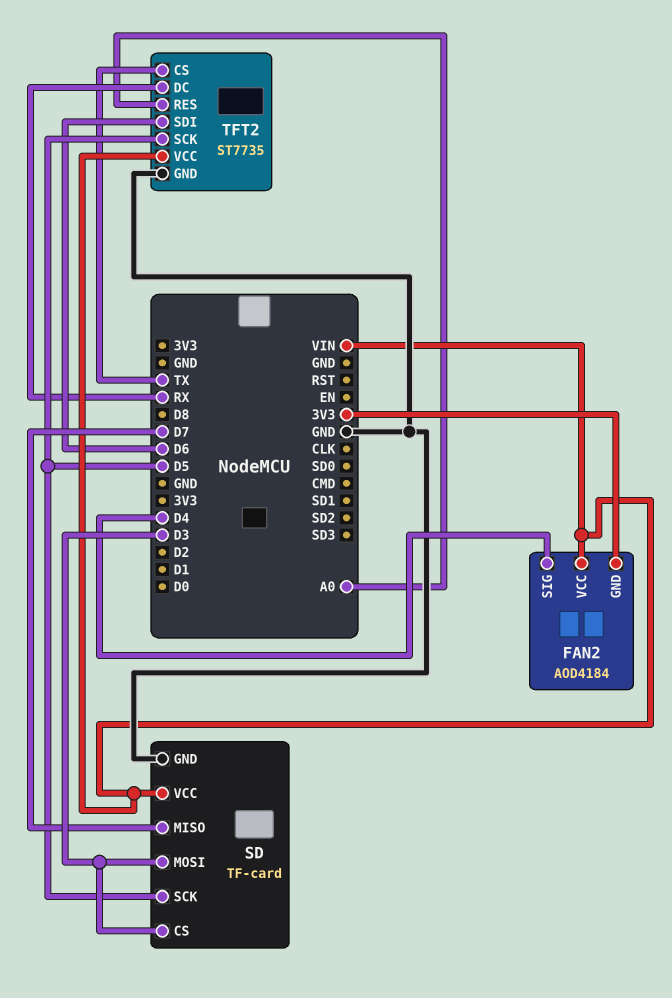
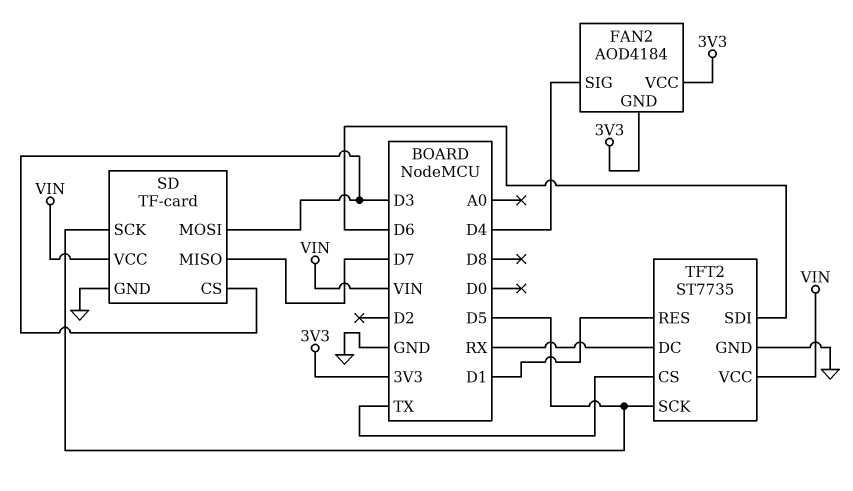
FAN2 pin VCC: VIN -> 3V3
TFT2 pin RES: A0 -> D1

